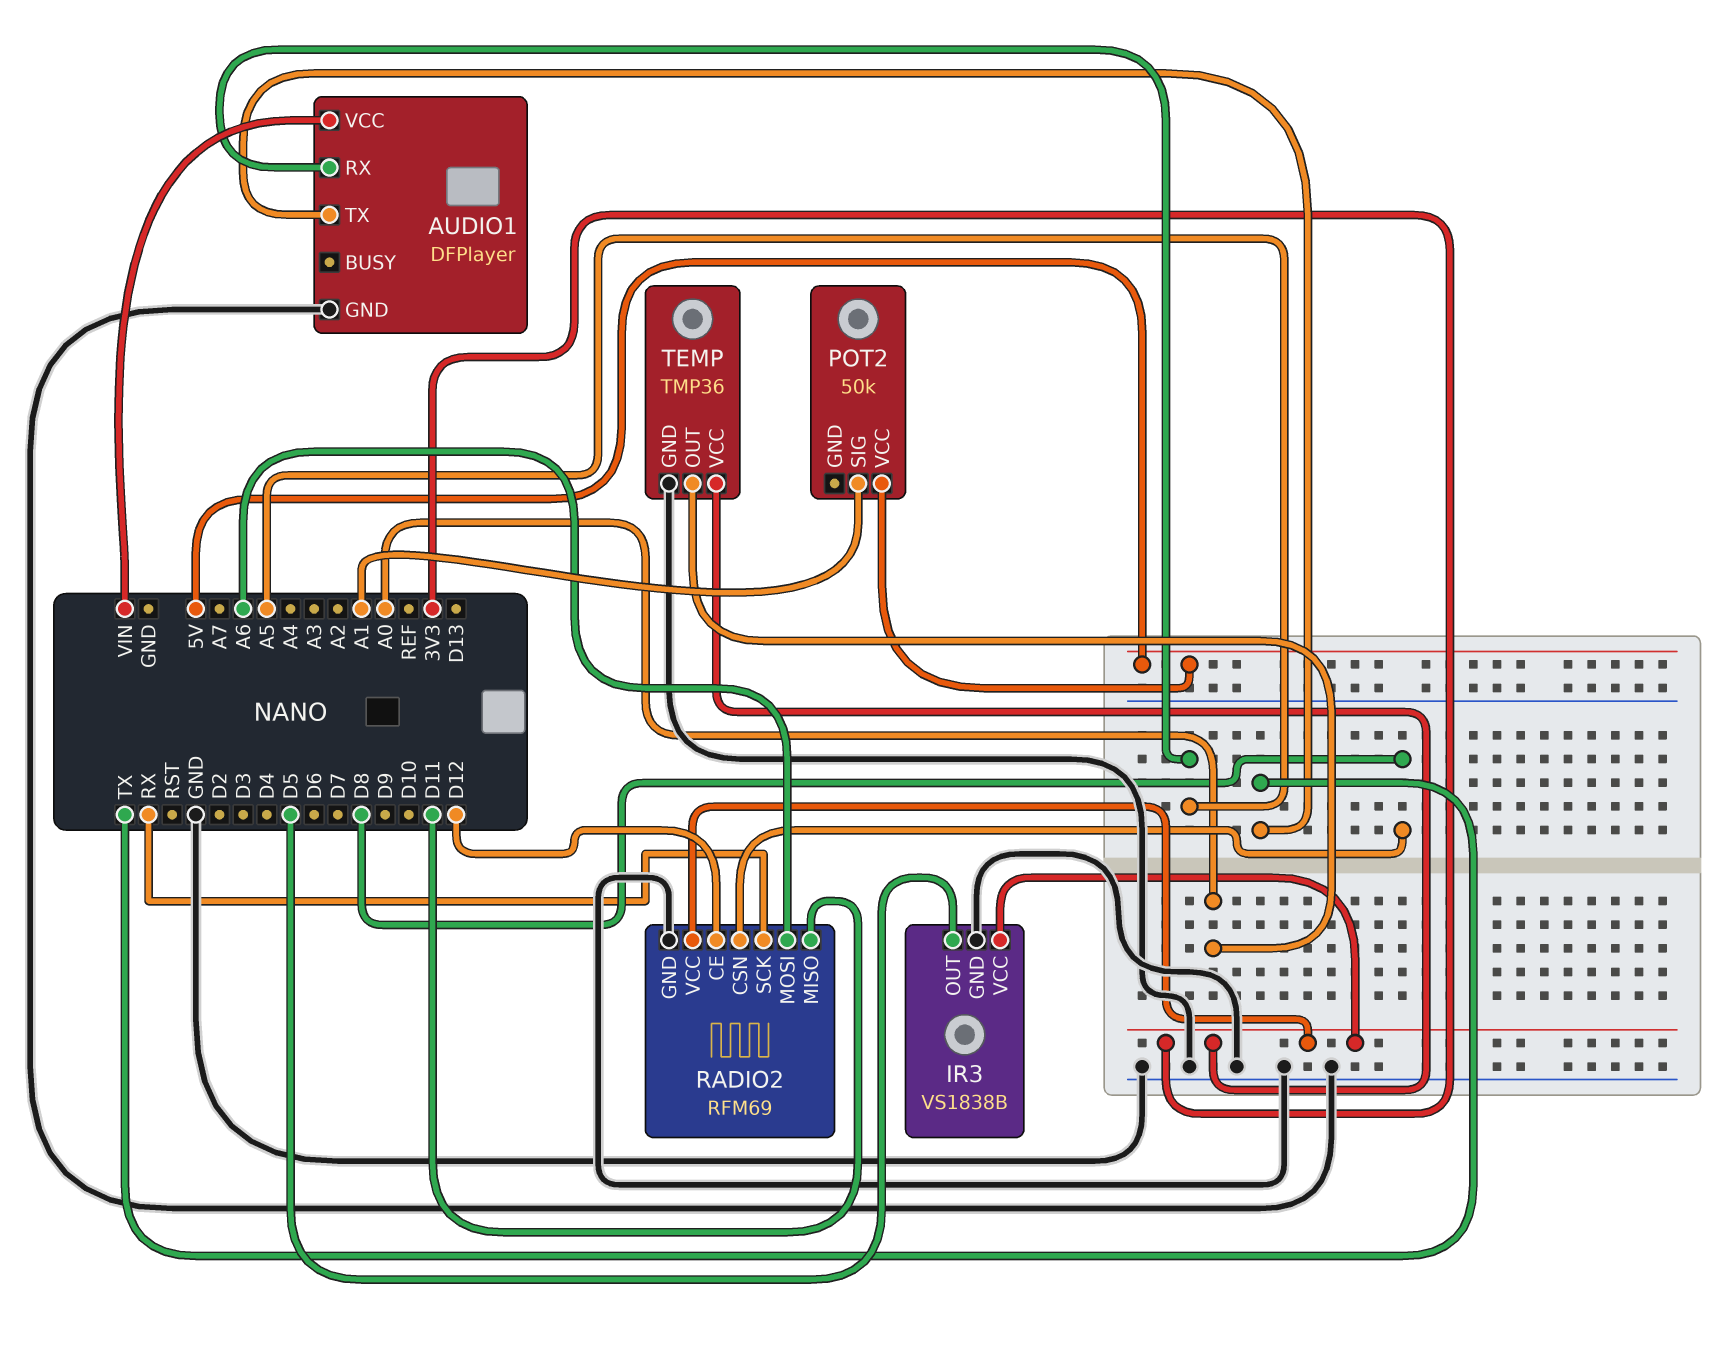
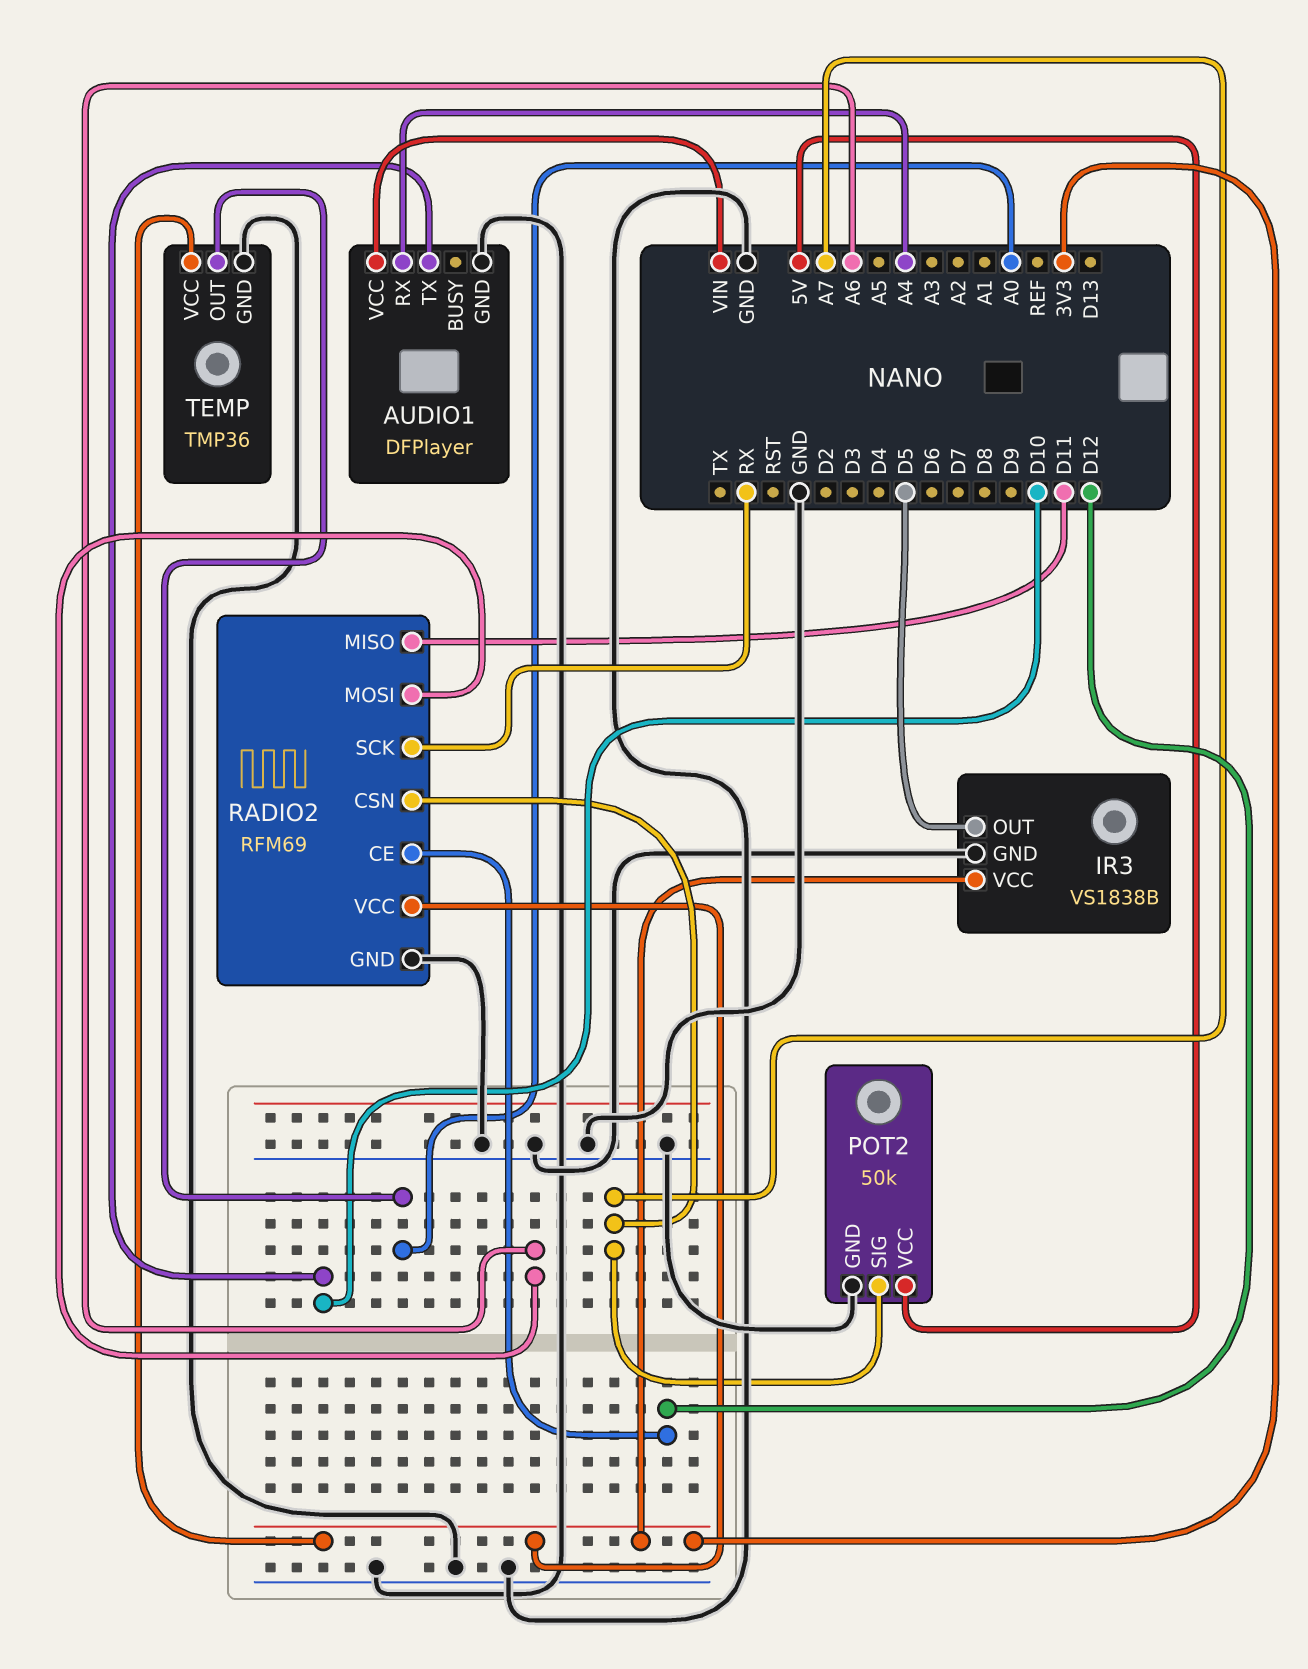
AUDIO1 pin RX: A5 -> A4
AUDIO1 pin TX: TX -> D10
POT2 pin GND: none -> GND
POT2 pin SIG: A1 -> A7
RADIO2 pin CSN: D8 -> A7

